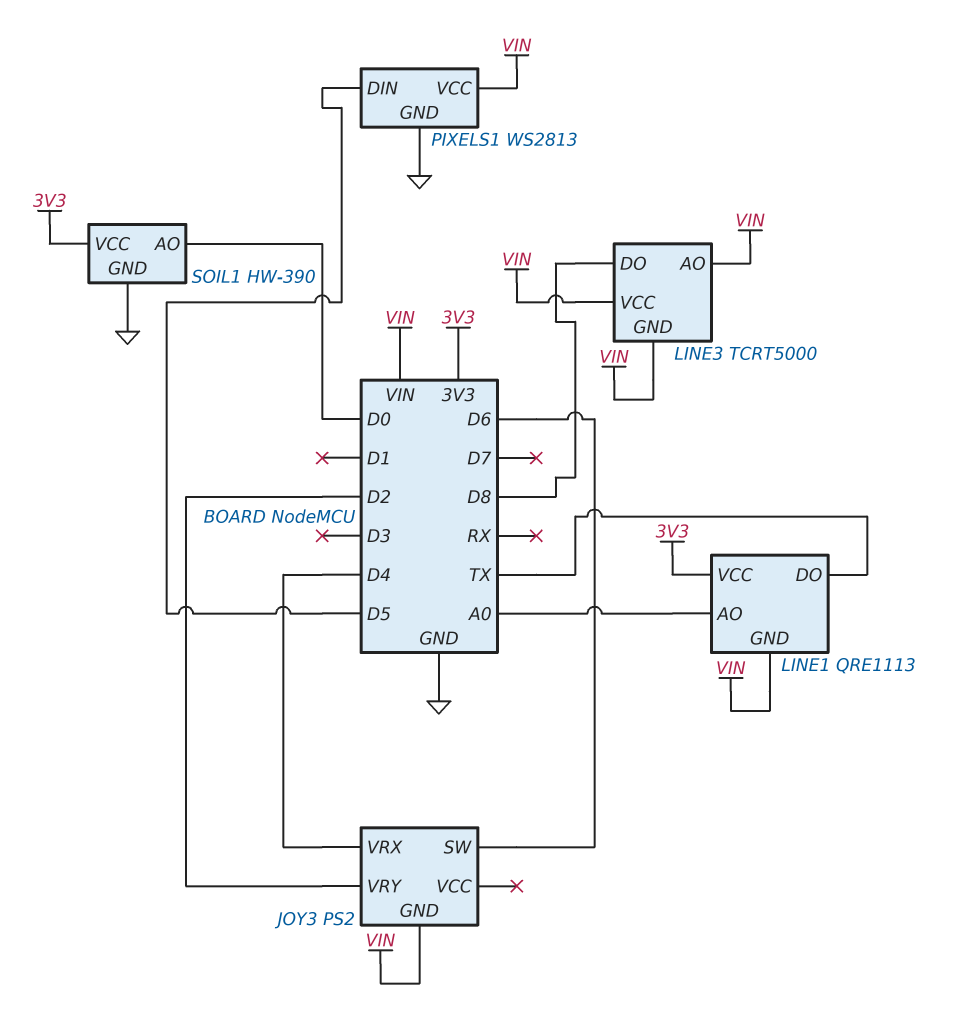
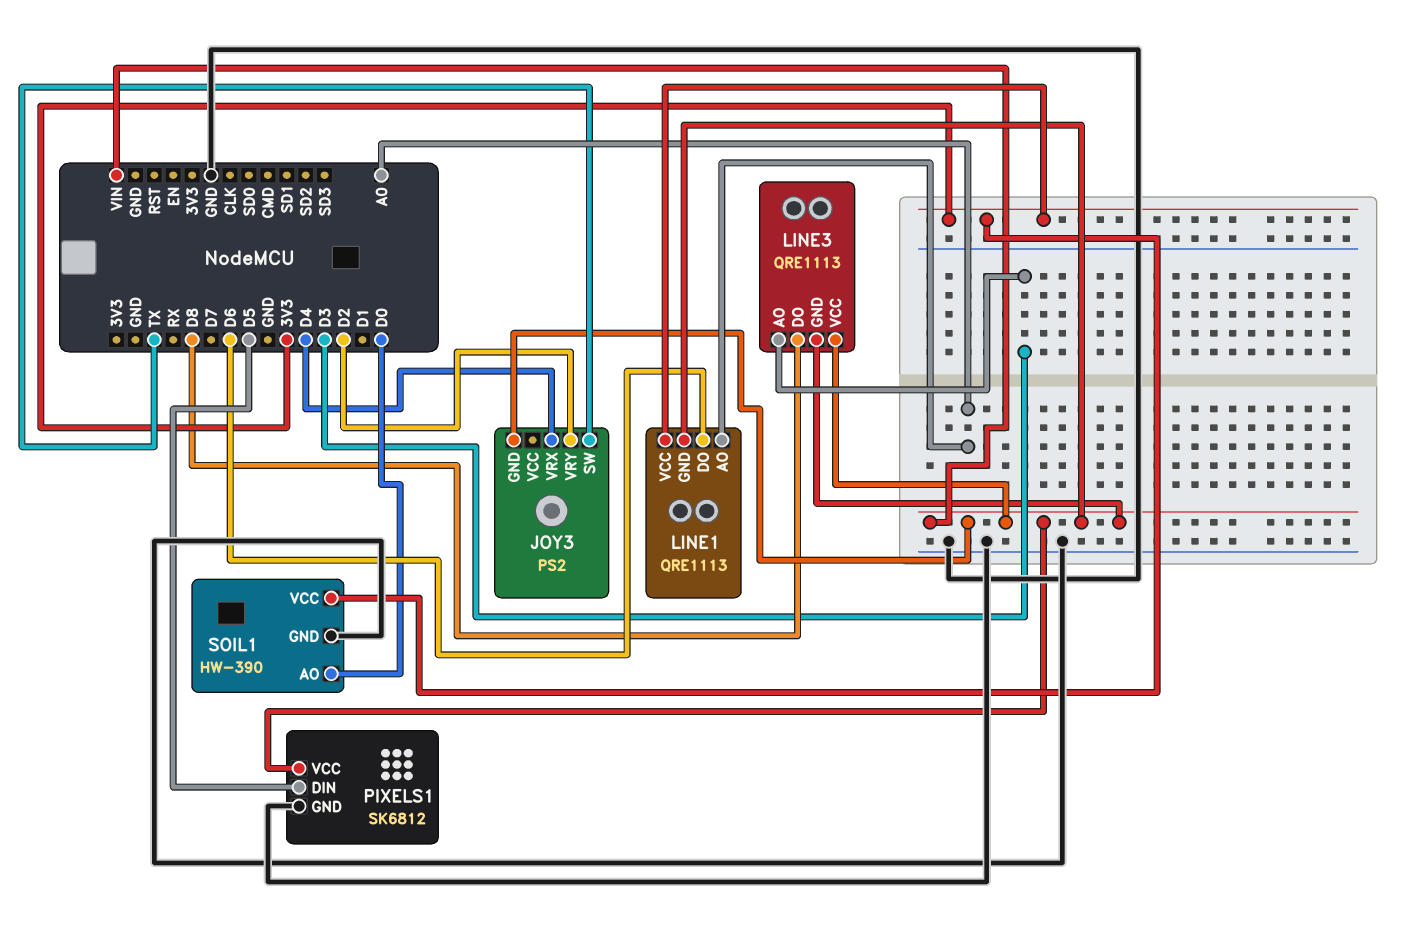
JOY3 pin SW: D6 -> TX
LINE1 pin DO: TX -> D6
LINE3: TCRT5000 -> QRE1113
LINE3 pin AO: VIN -> D3
PIXELS1: WS2813 -> SK6812

